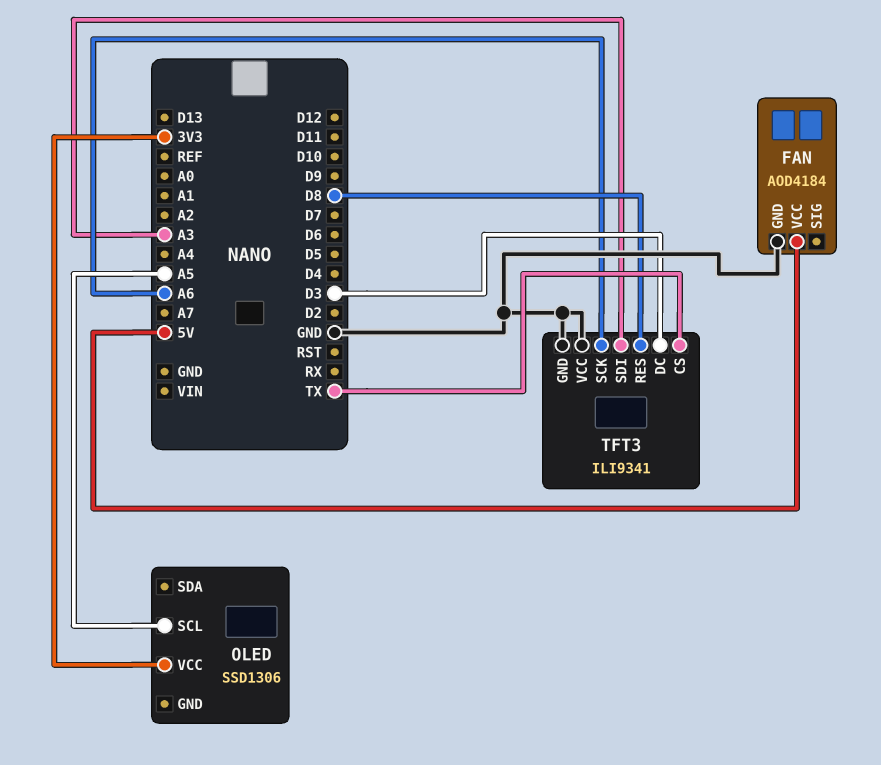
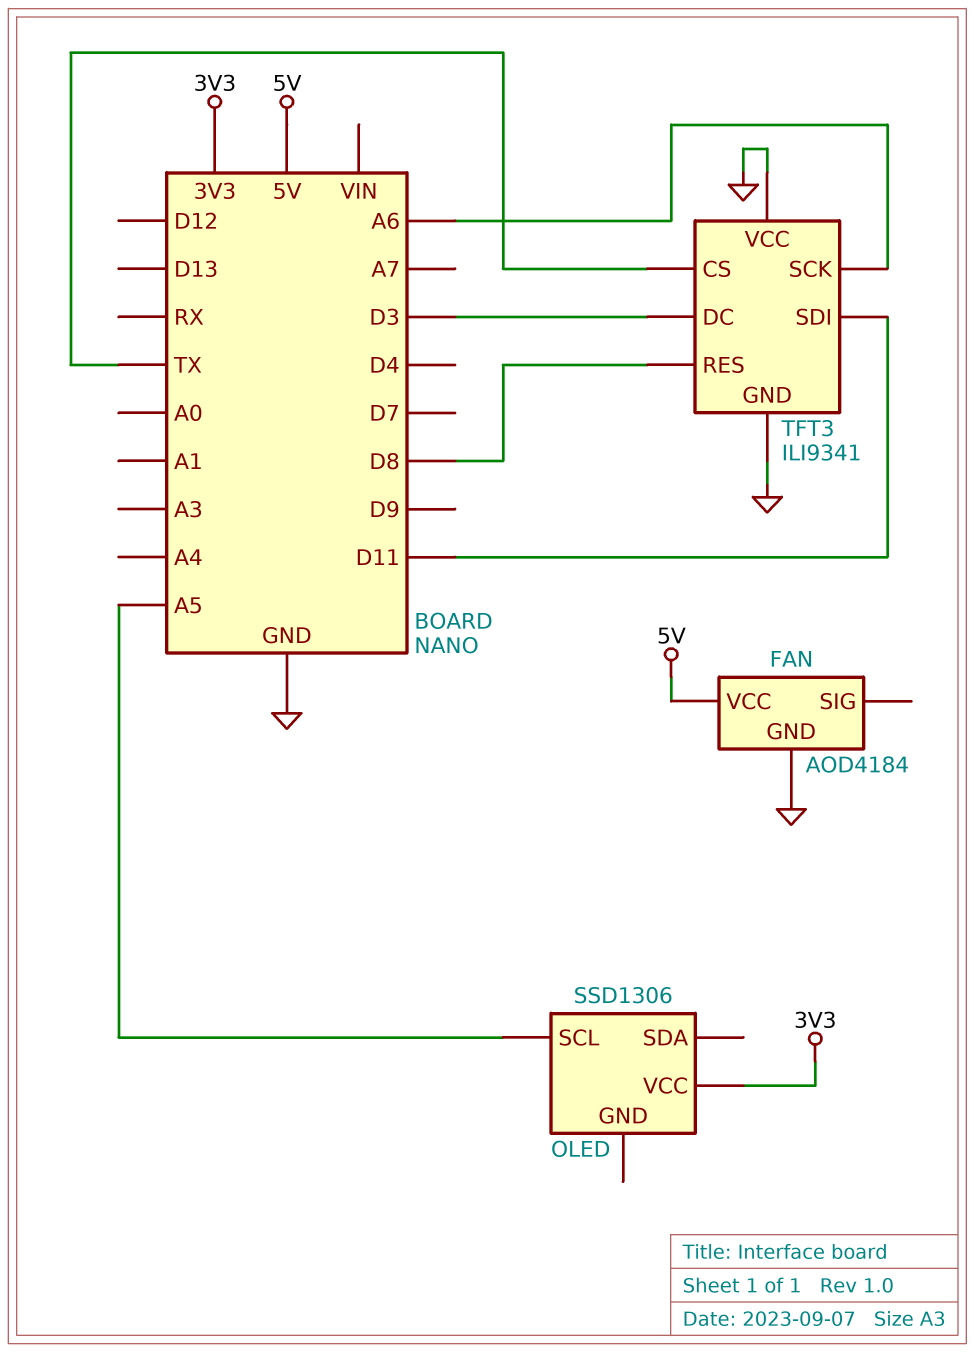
TFT3 pin SDI: A3 -> D11

